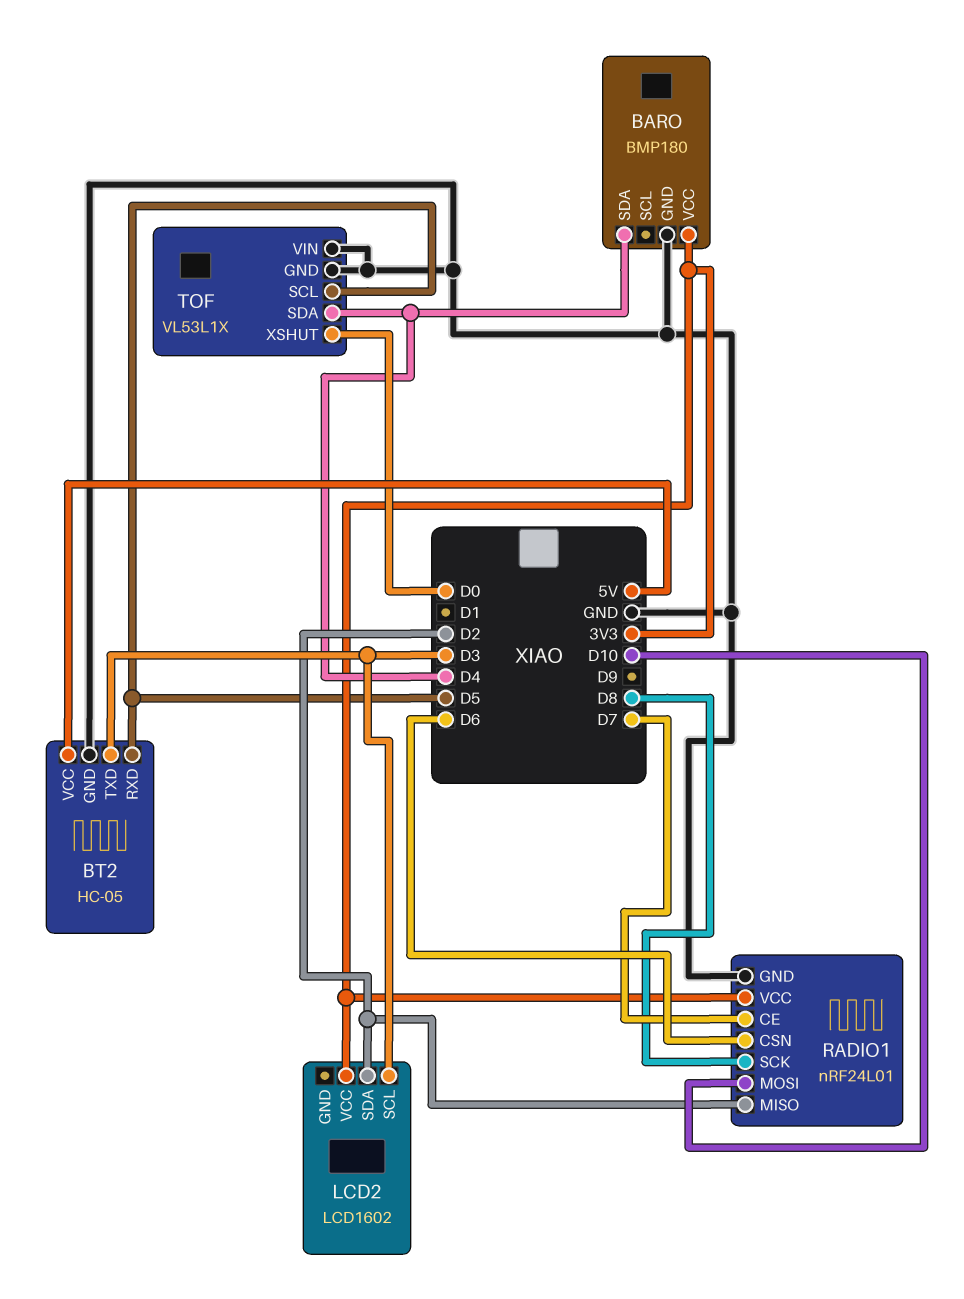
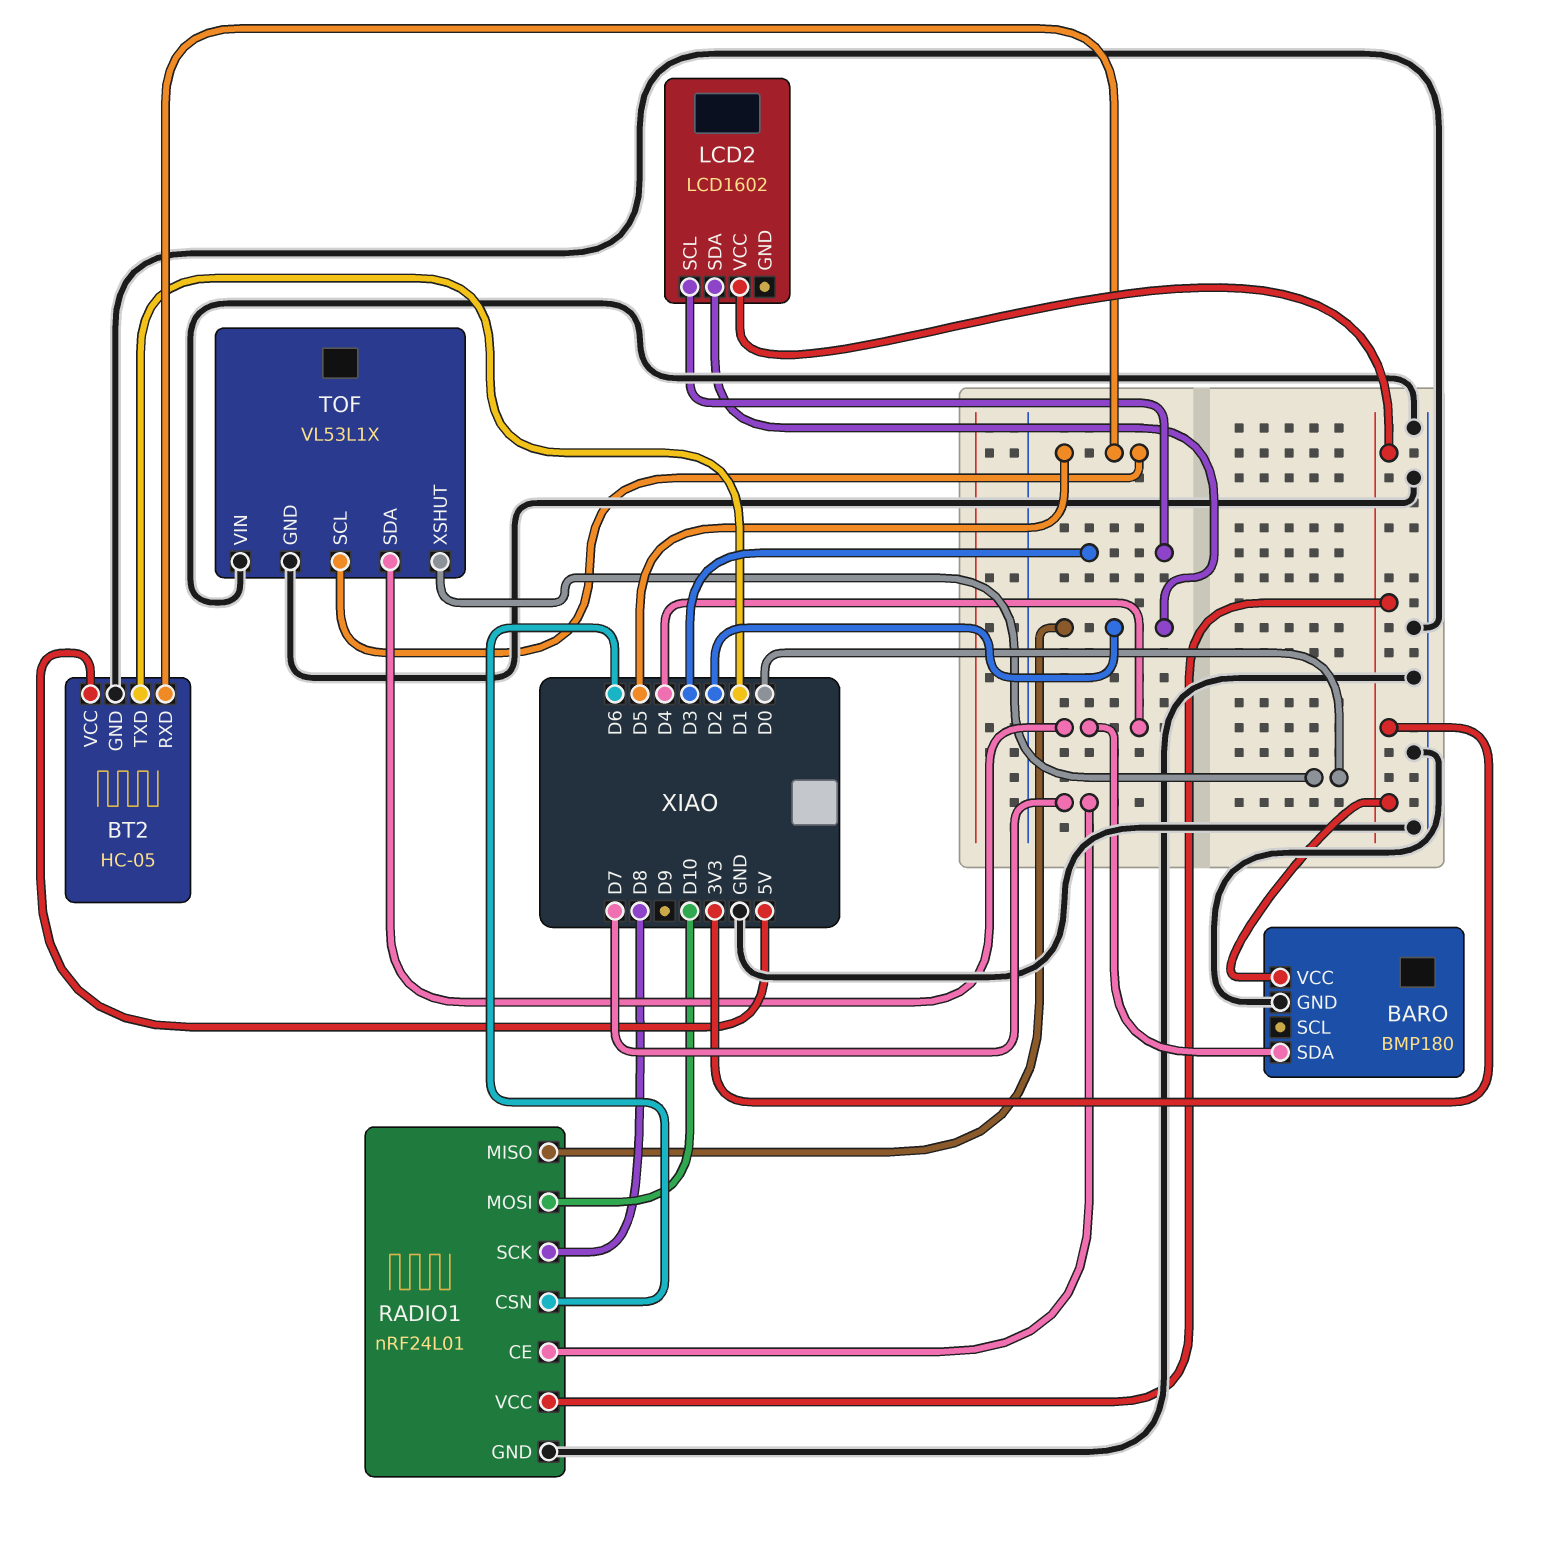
BT2 pin TXD: D3 -> D1

